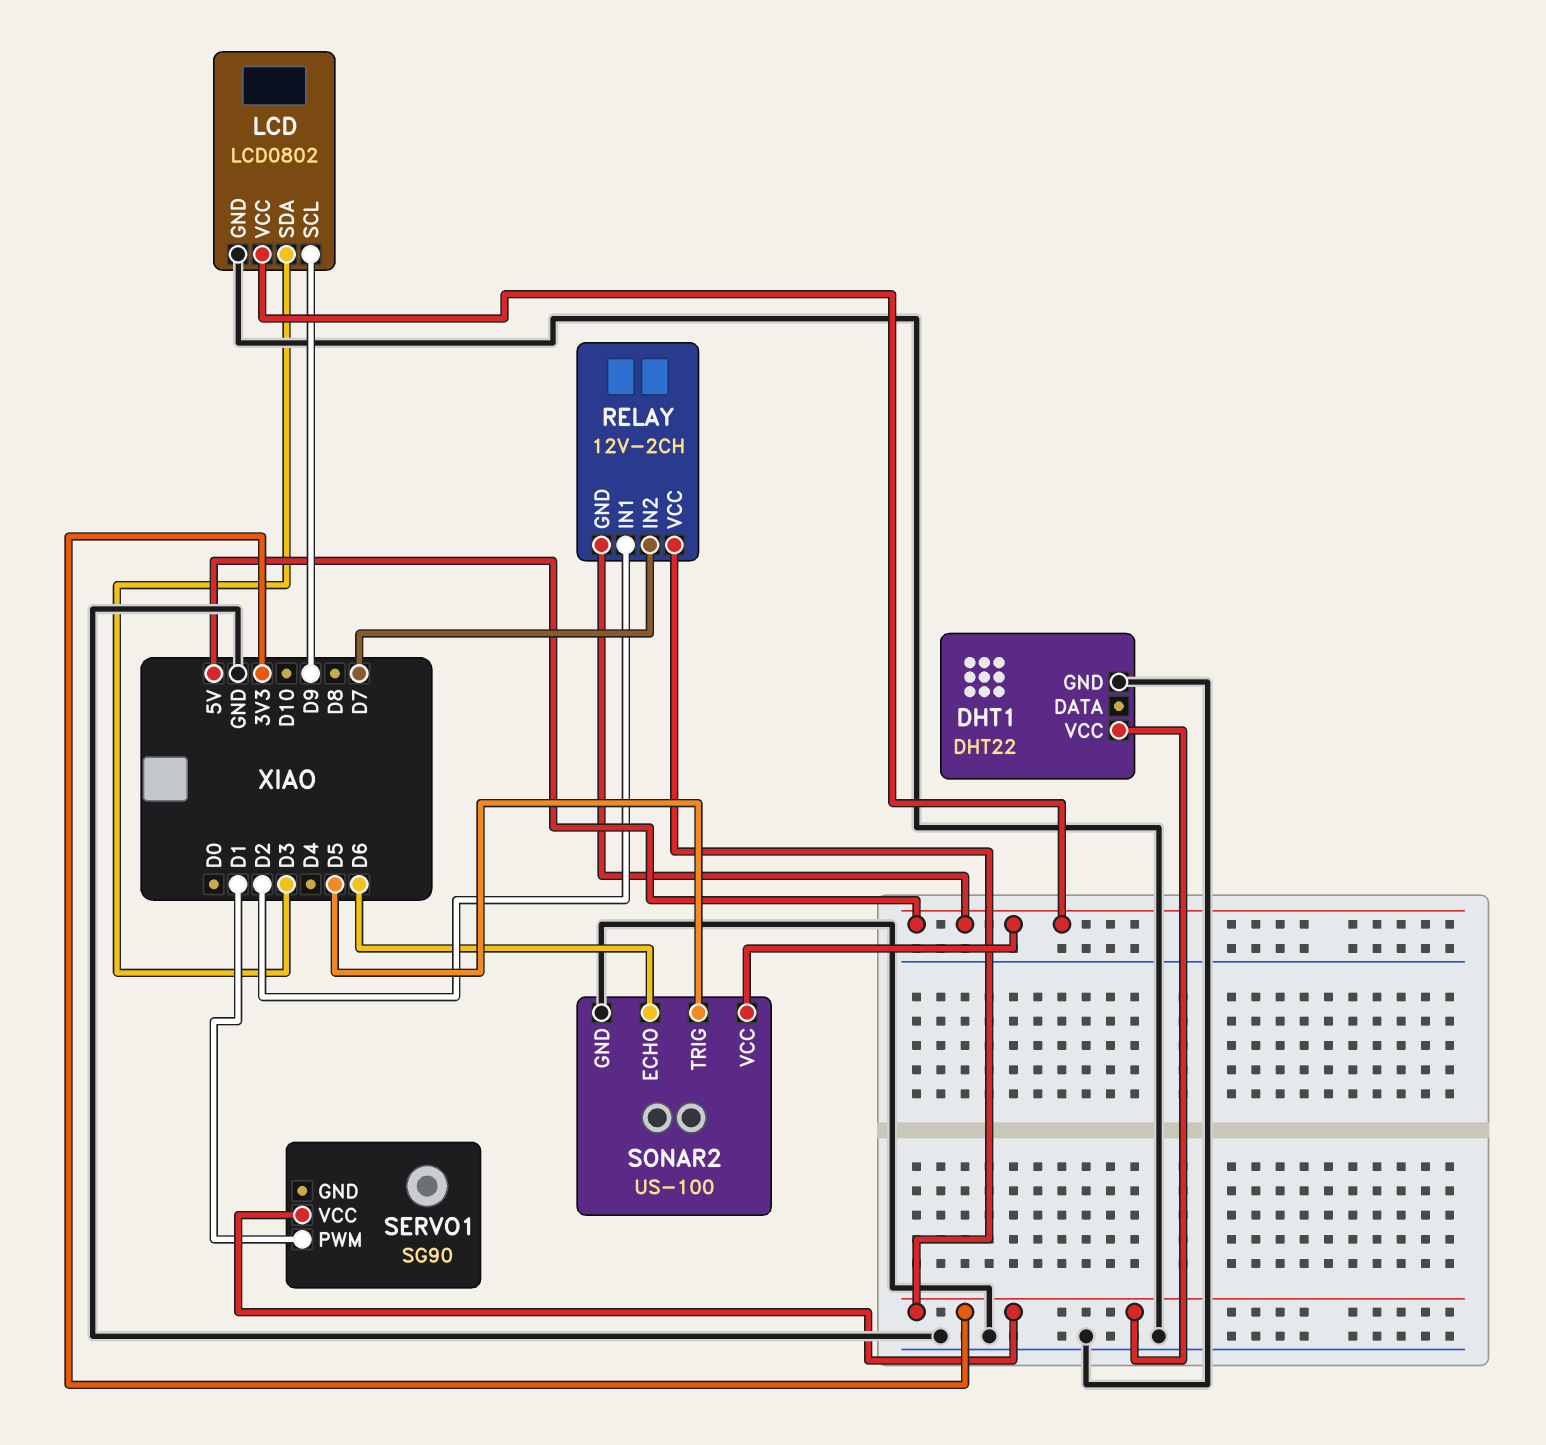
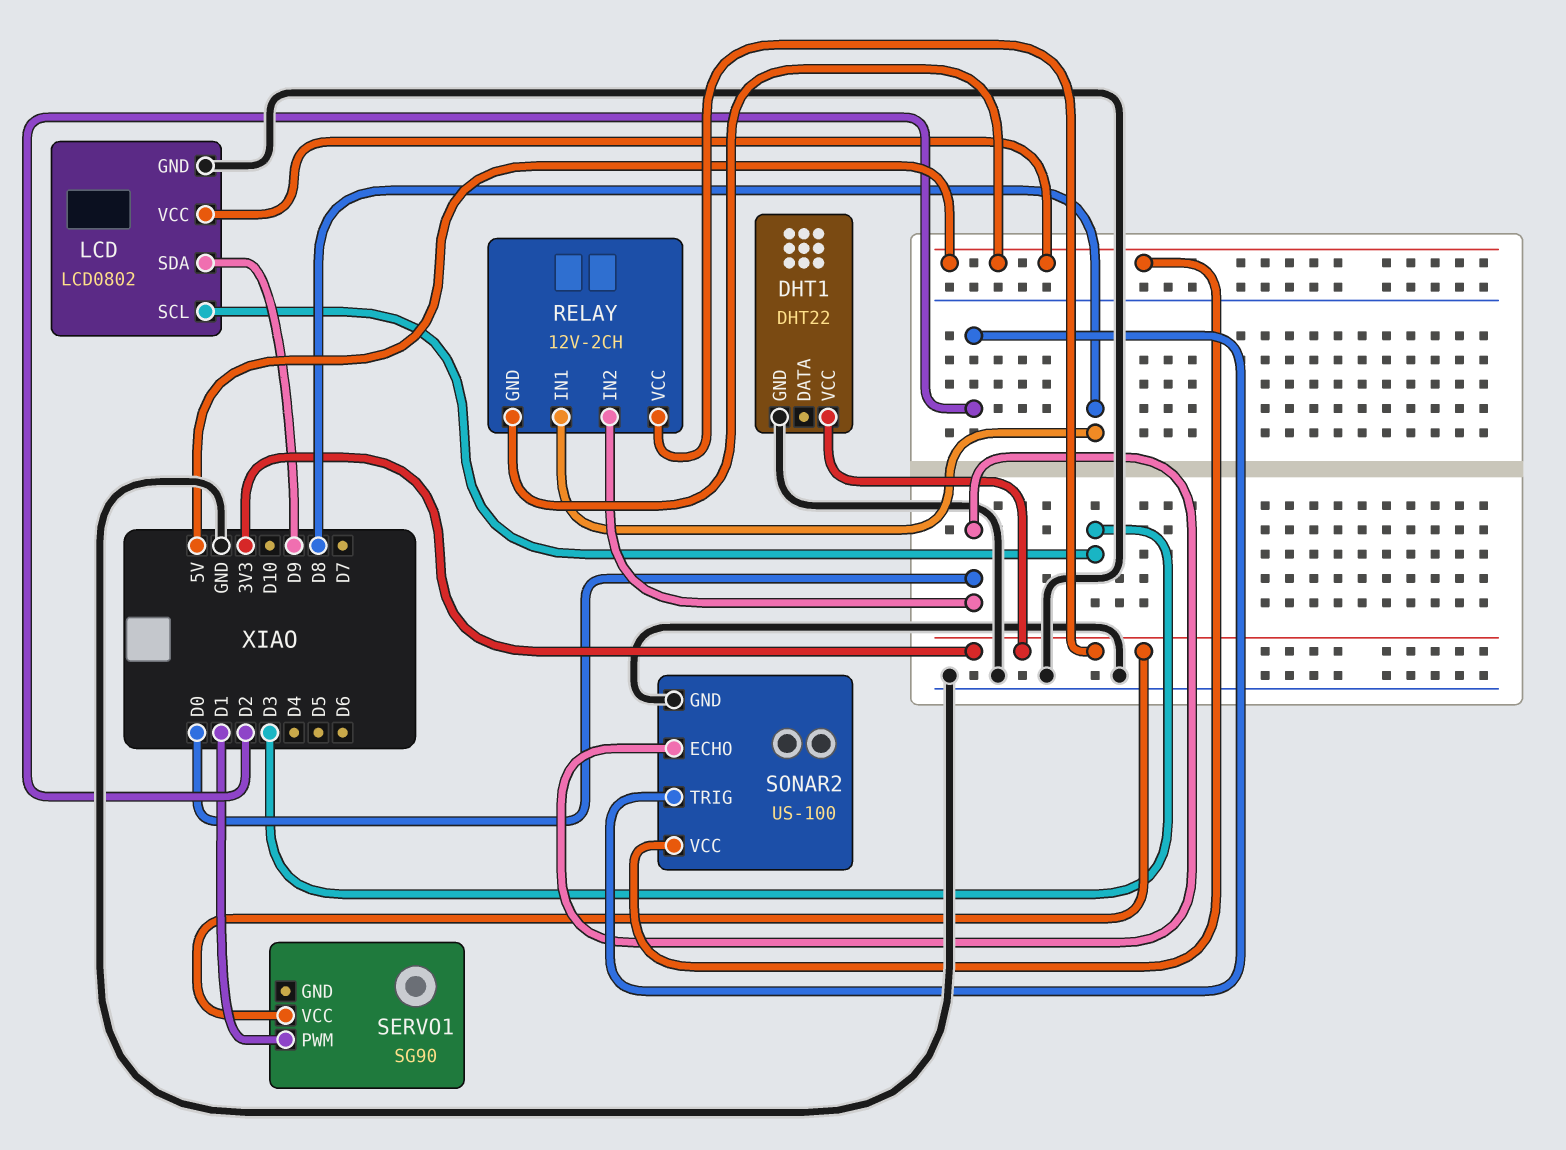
LCD pin SCL: D9 -> D3
LCD pin SDA: D3 -> D9
RELAY pin IN1: D2 -> D8
RELAY pin IN2: D7 -> D0
SONAR2 pin ECHO: D6 -> D0
SONAR2 pin TRIG: D5 -> D2

